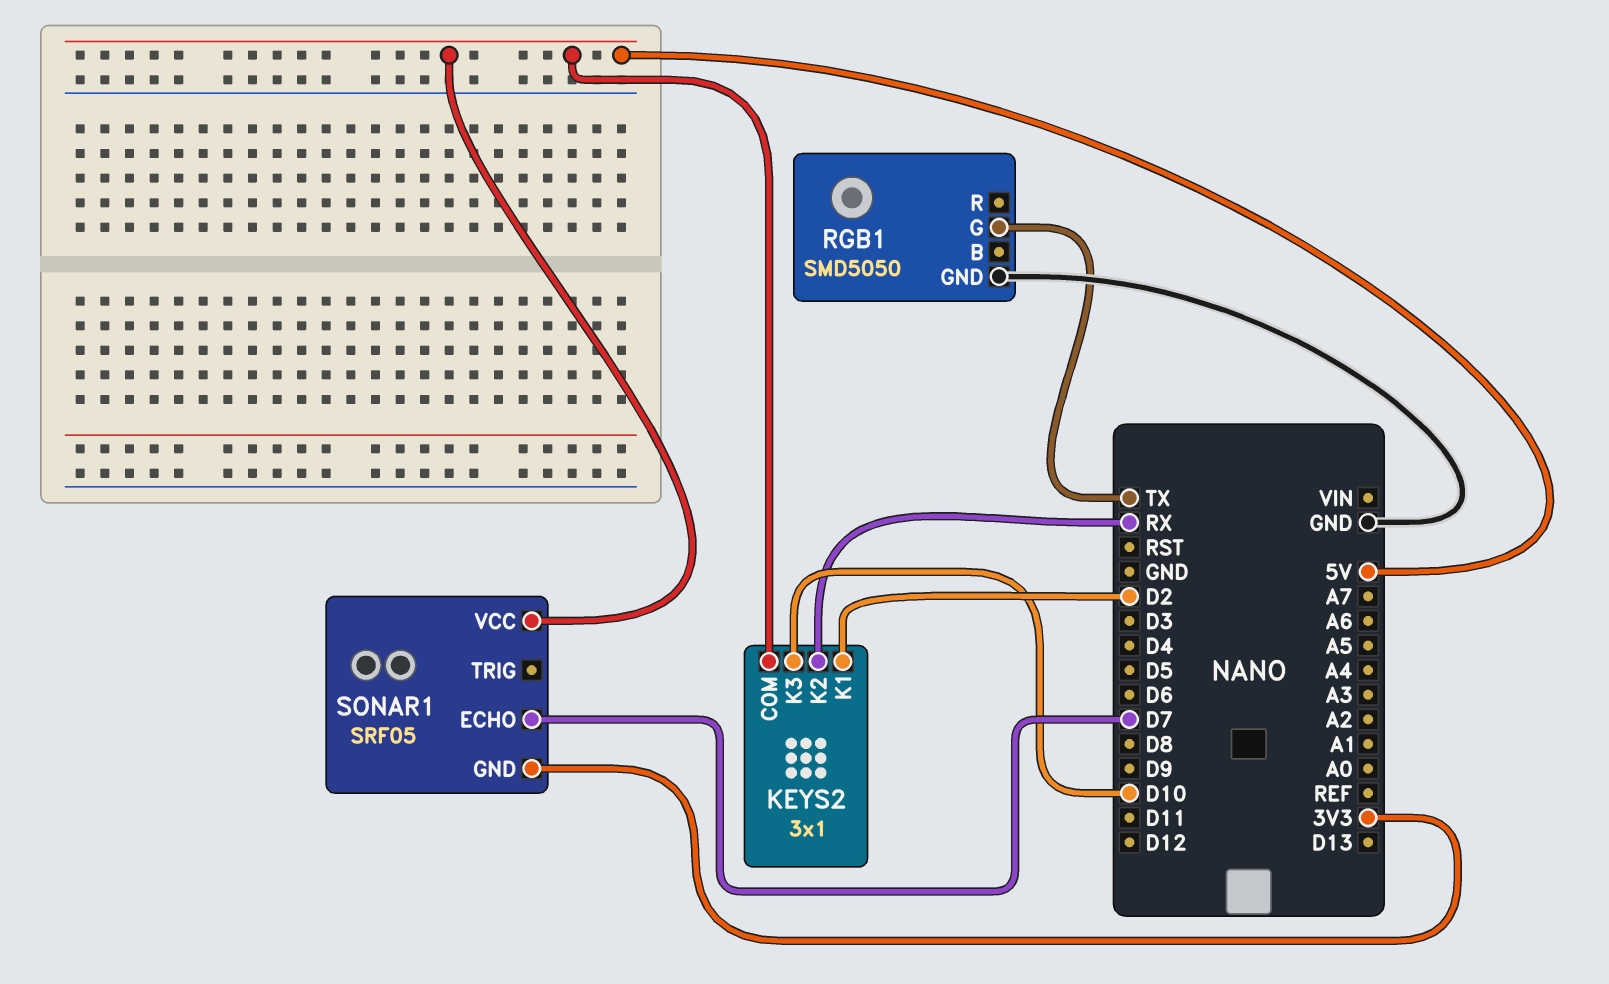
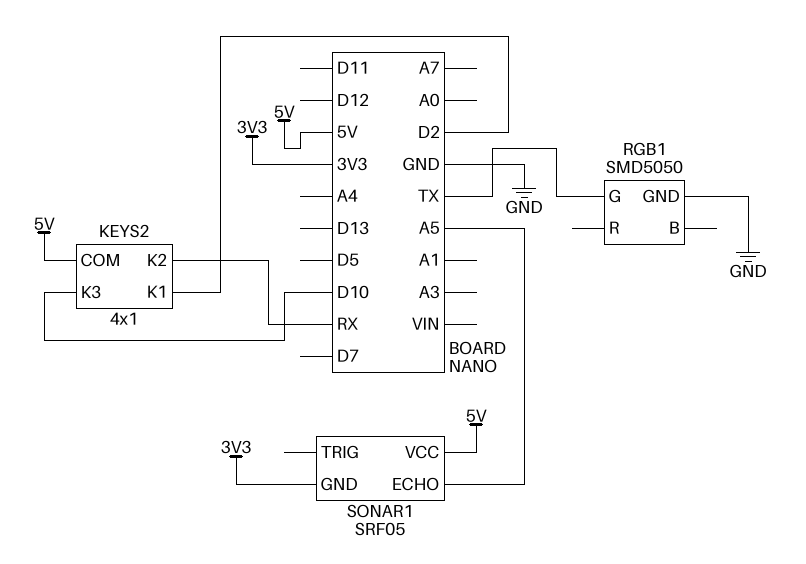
KEYS2: 3x1 -> 4x1
SONAR1 pin ECHO: D7 -> A5

